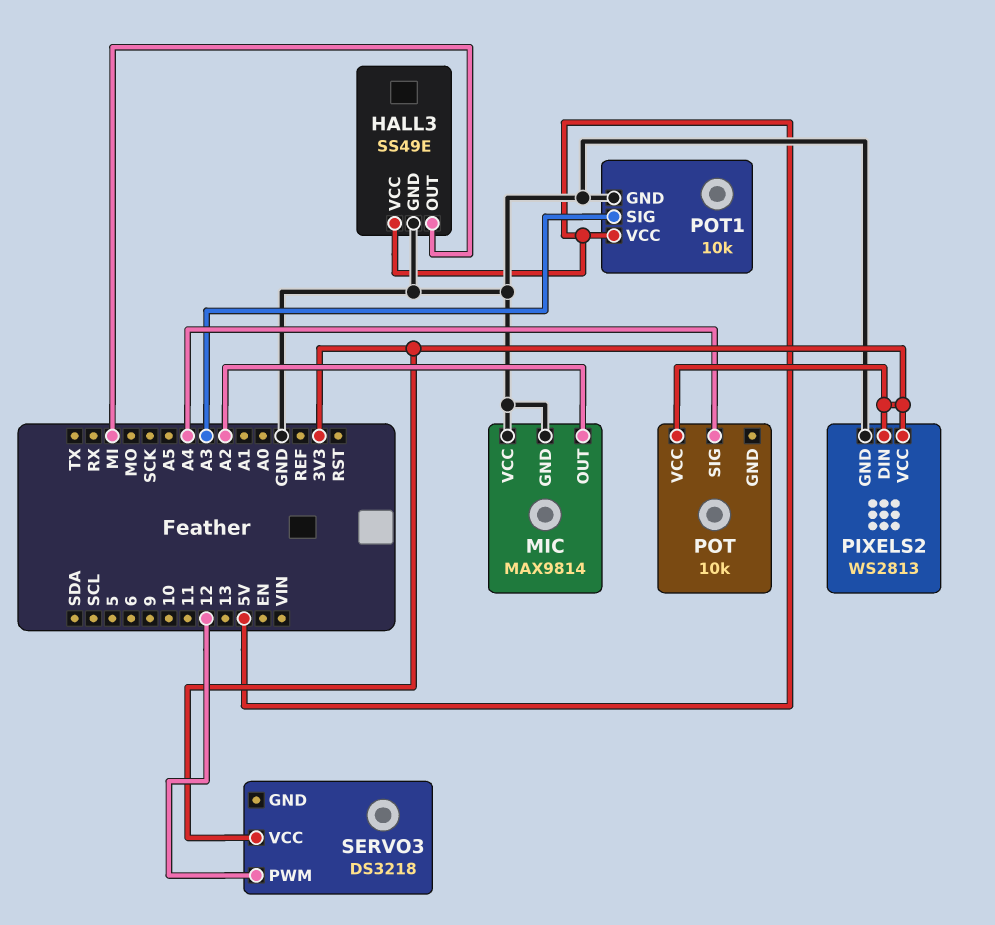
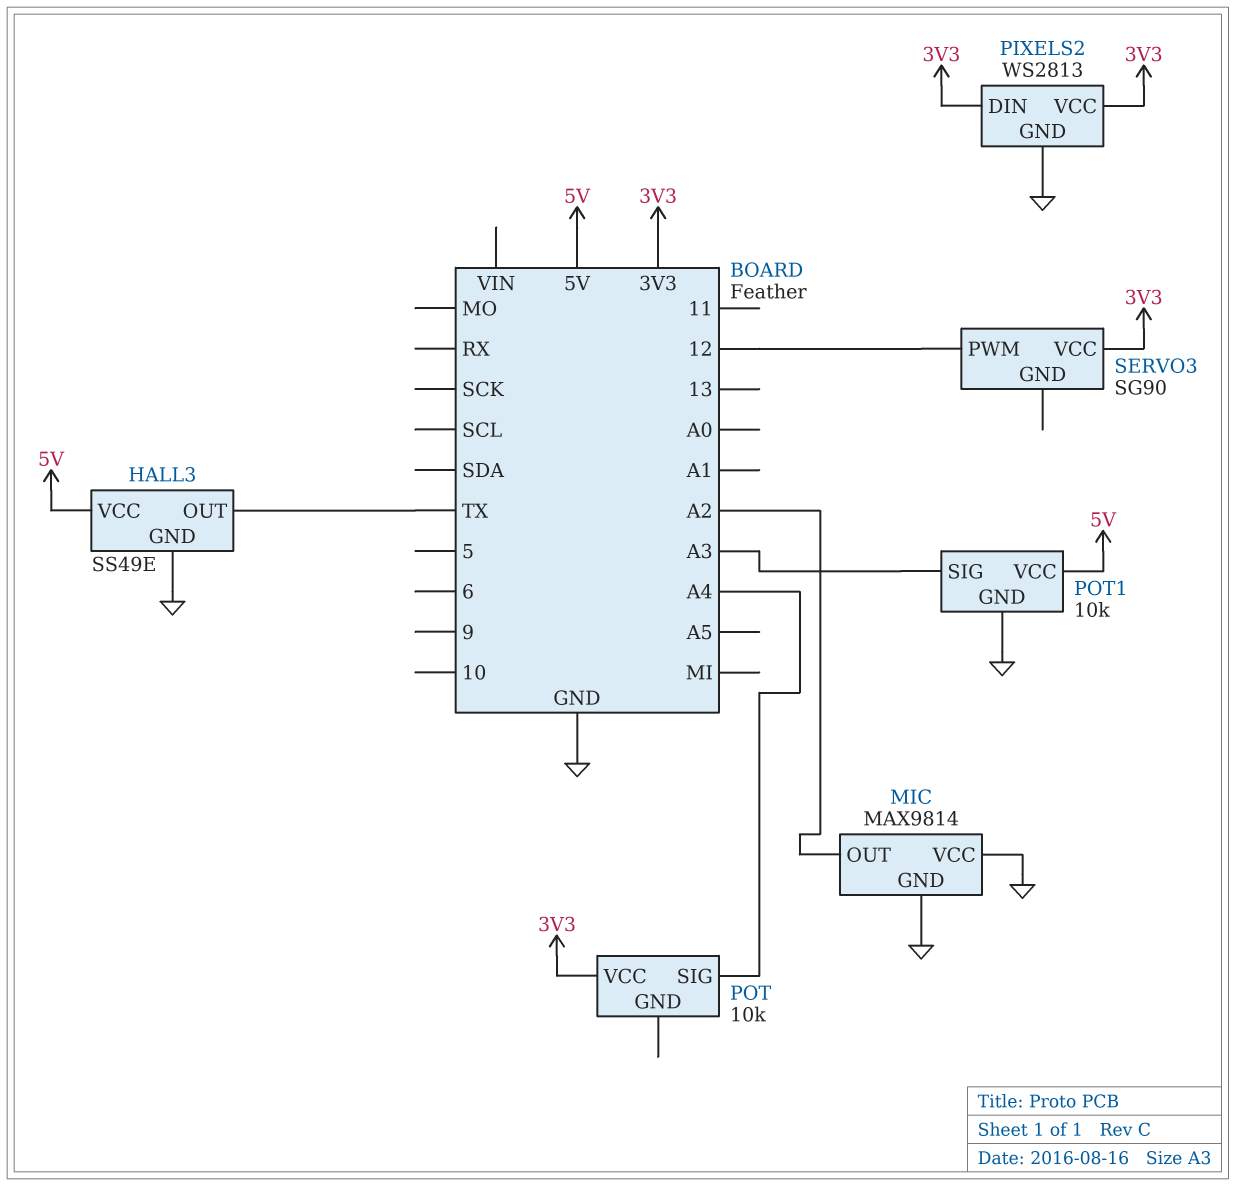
HALL3 pin OUT: MI -> TX
SERVO3: DS3218 -> SG90

